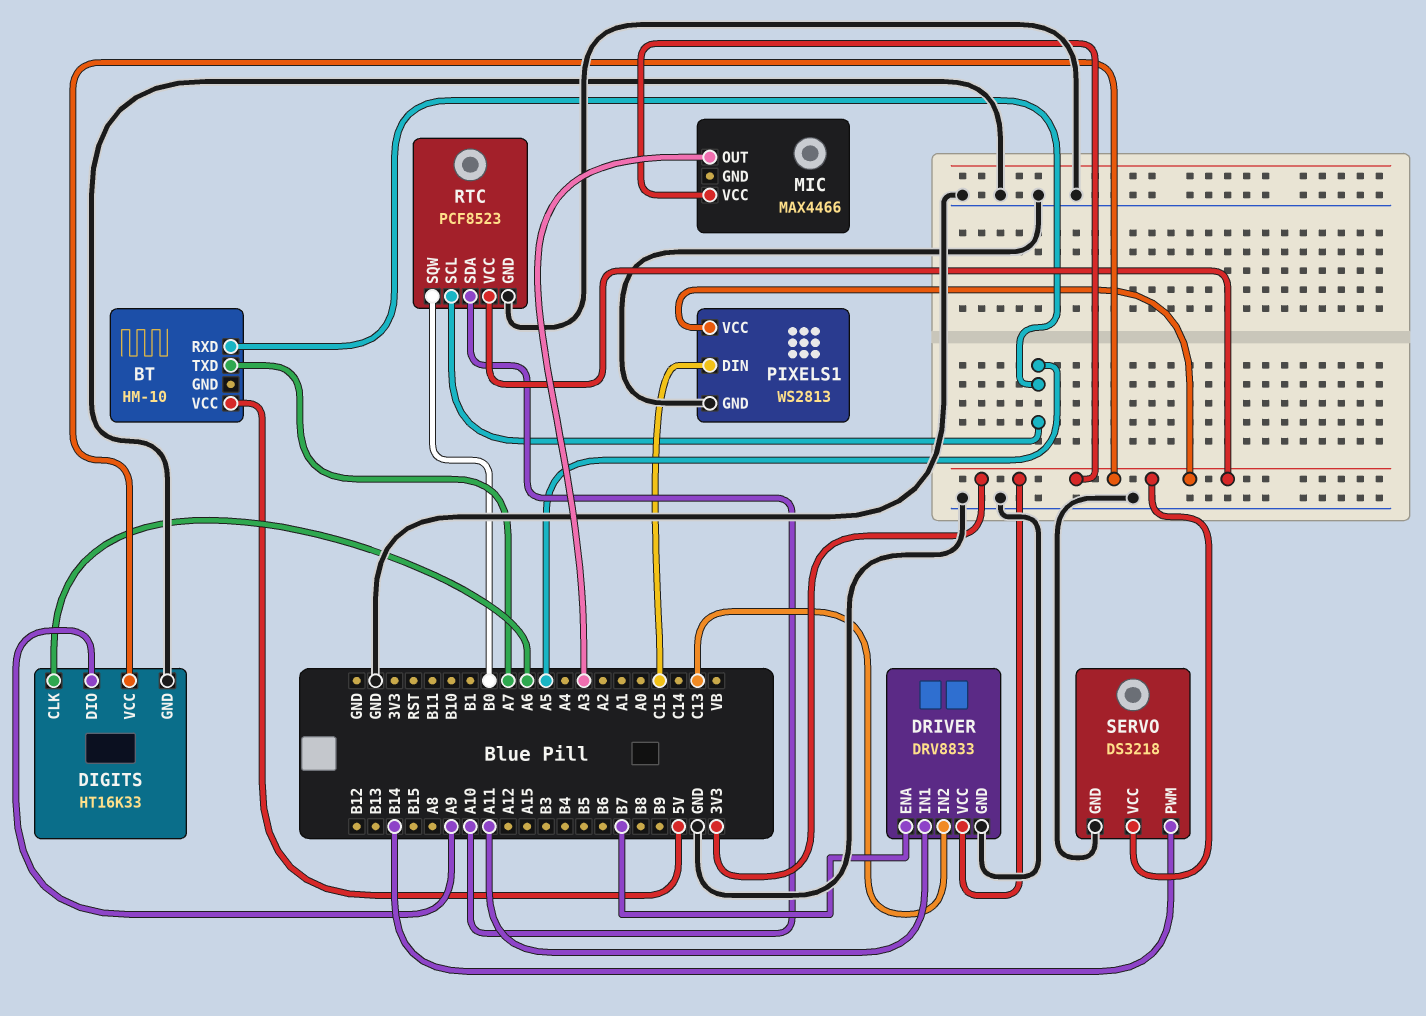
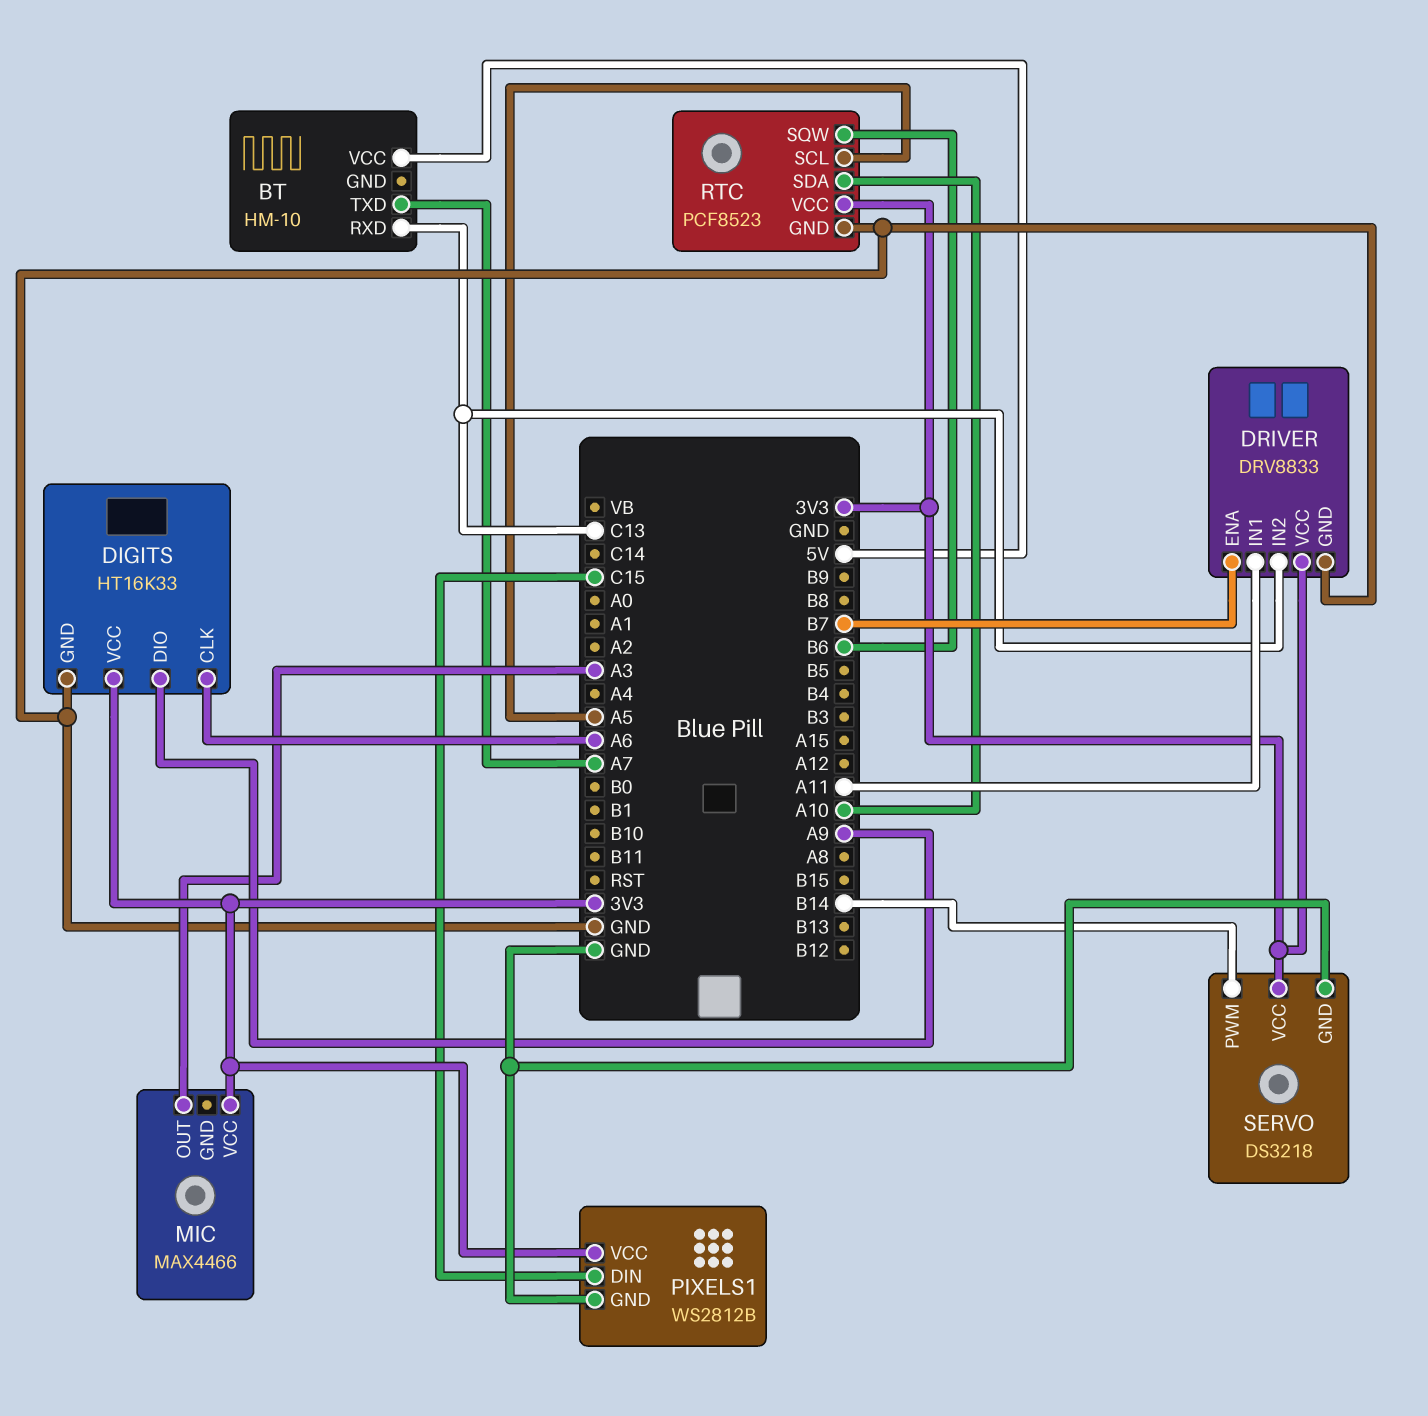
BT pin RXD: A5 -> C13
PIXELS1: WS2813 -> WS2812B
RTC pin SQW: B0 -> B6

